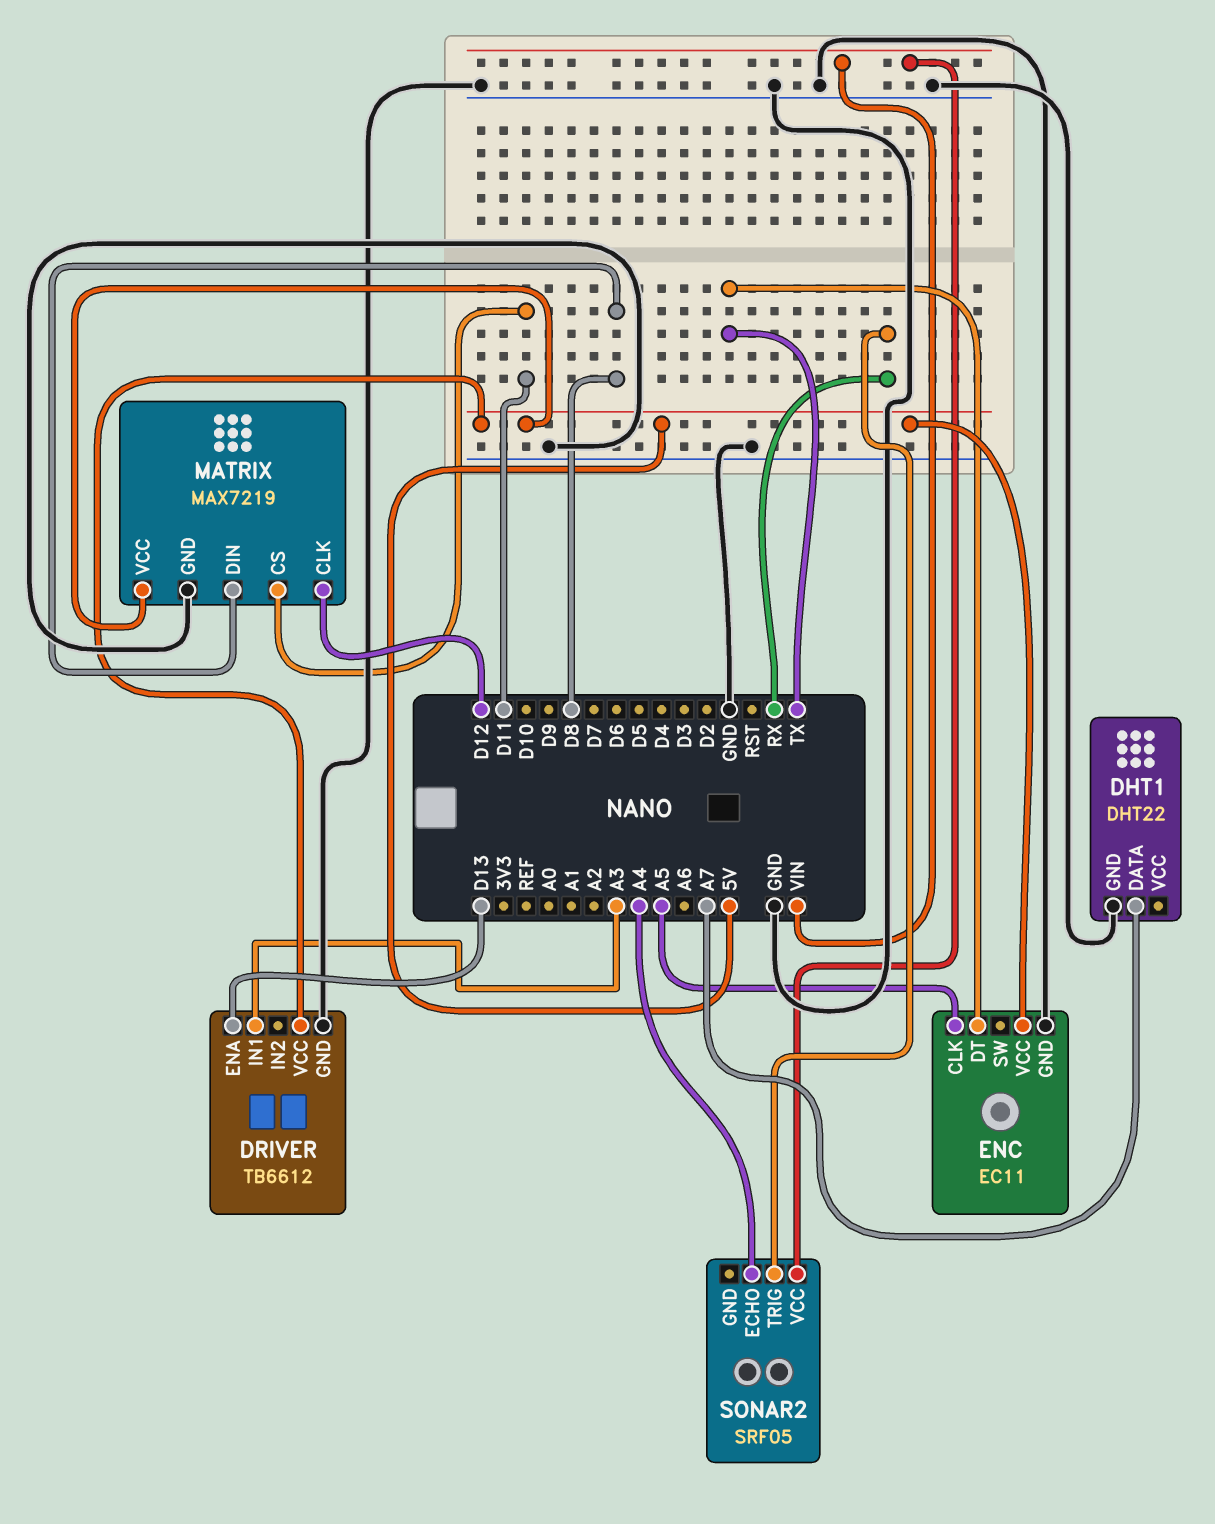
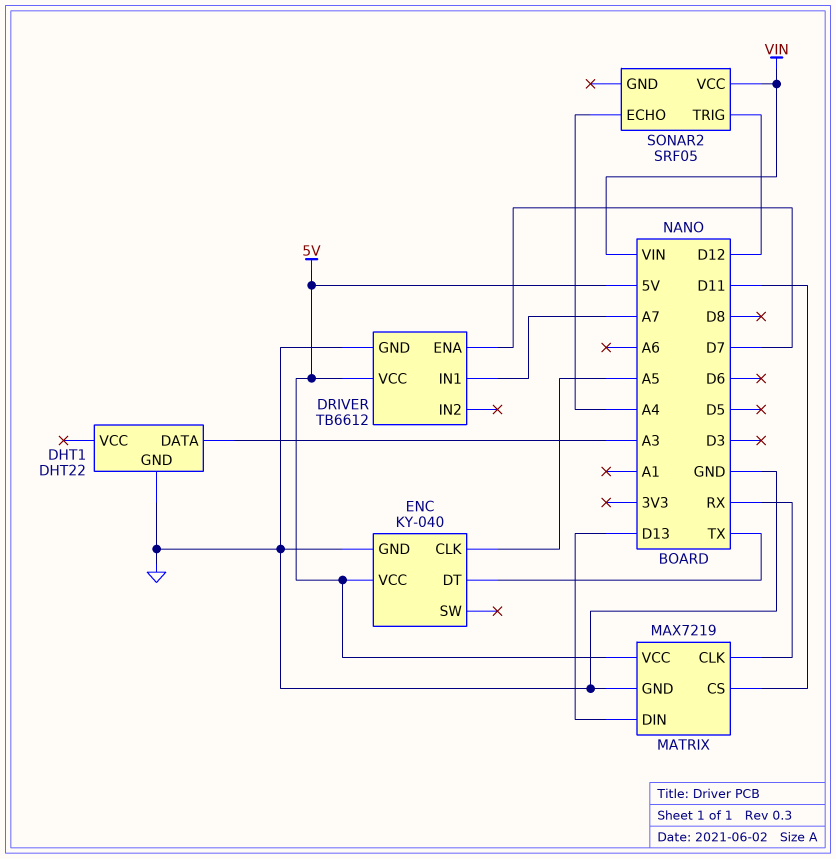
DHT1 pin DATA: A7 -> A3
DRIVER pin ENA: D13 -> D7
DRIVER pin IN1: A3 -> A7
ENC: EC11 -> KY-040
MATRIX pin CLK: D12 -> RX
MATRIX pin DIN: D8 -> D13
SONAR2 pin TRIG: RX -> D12

